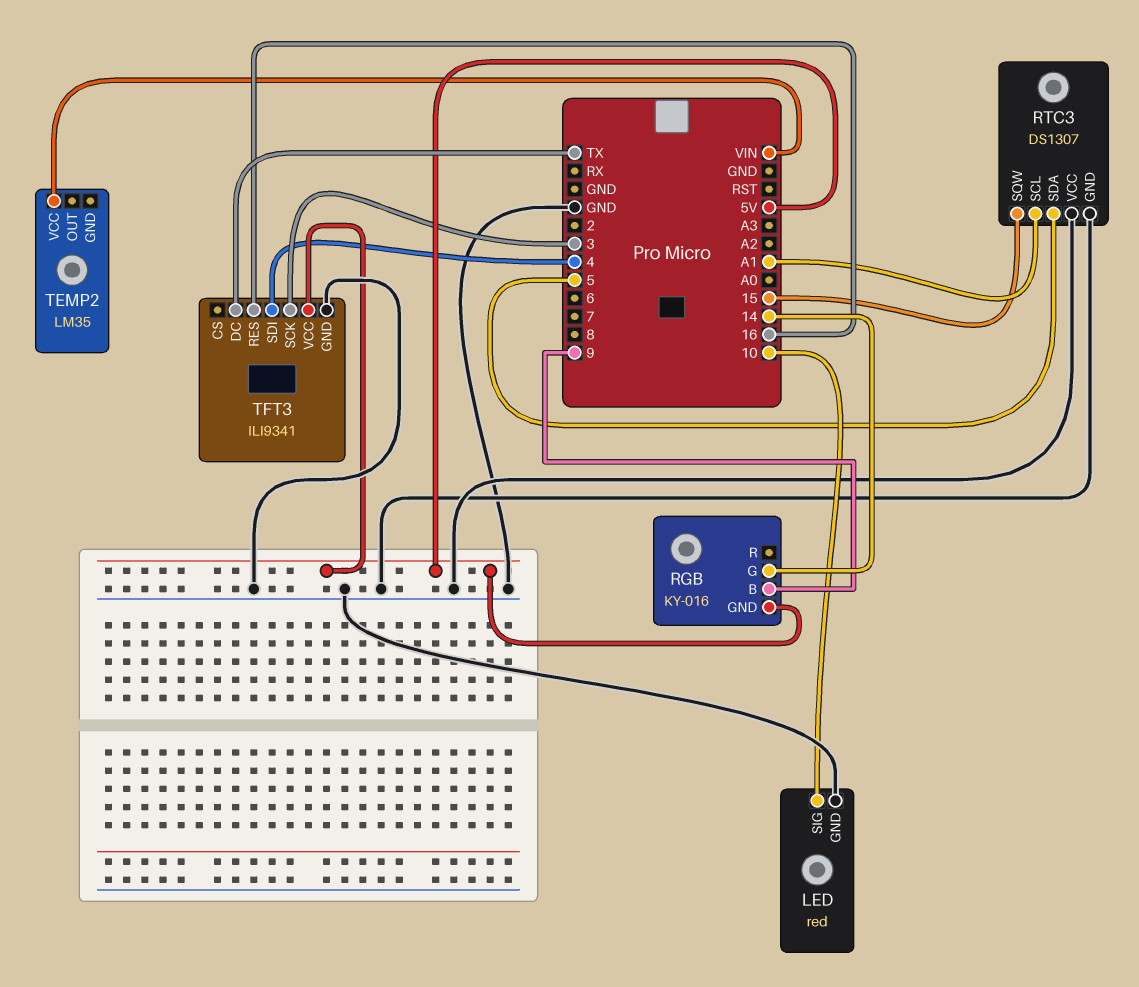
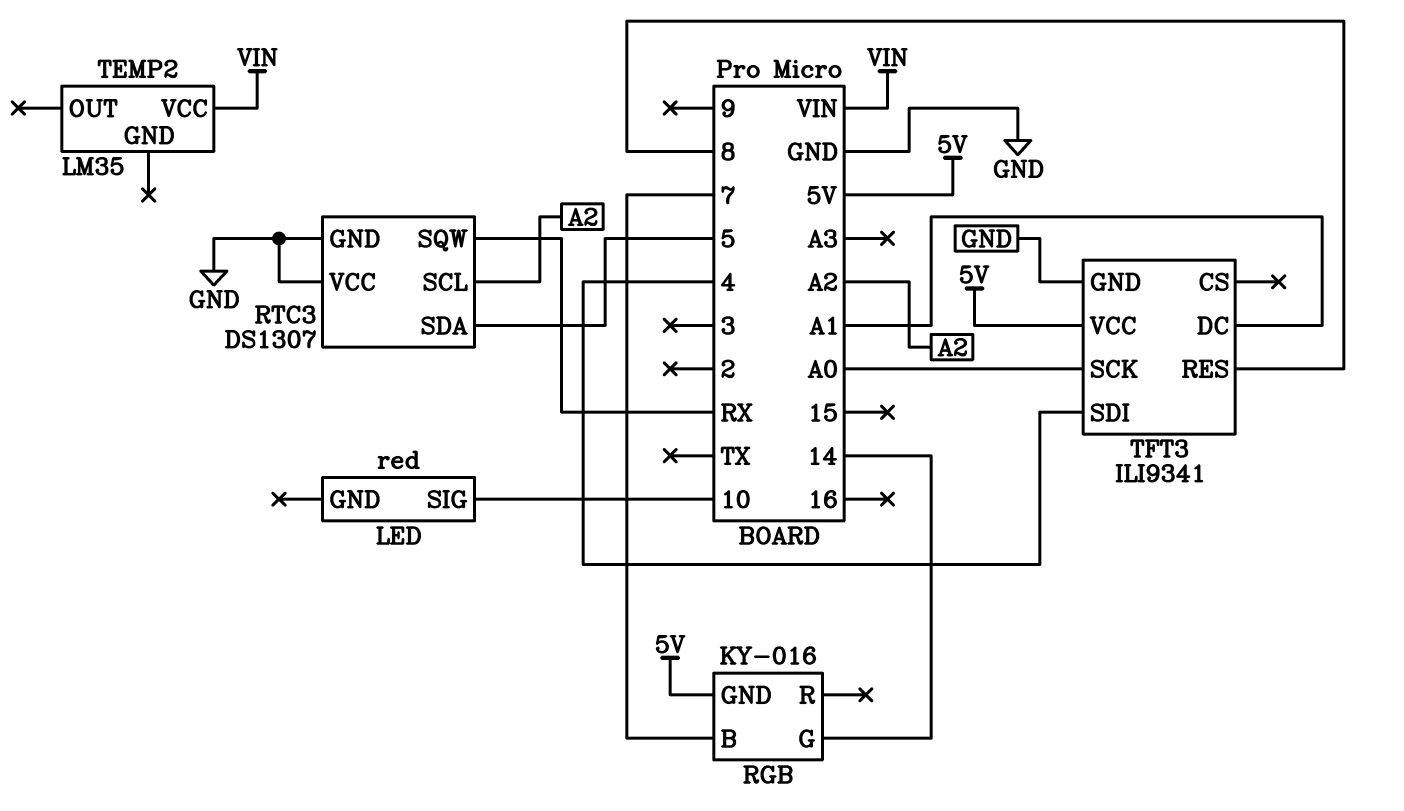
LED pin GND: GND -> none
RGB pin B: 9 -> 7
RTC3 pin SCL: A1 -> A2
RTC3 pin SQW: 15 -> RX
TFT3 pin DC: TX -> A1
TFT3 pin RES: 16 -> 8
TFT3 pin SCK: 3 -> A0

